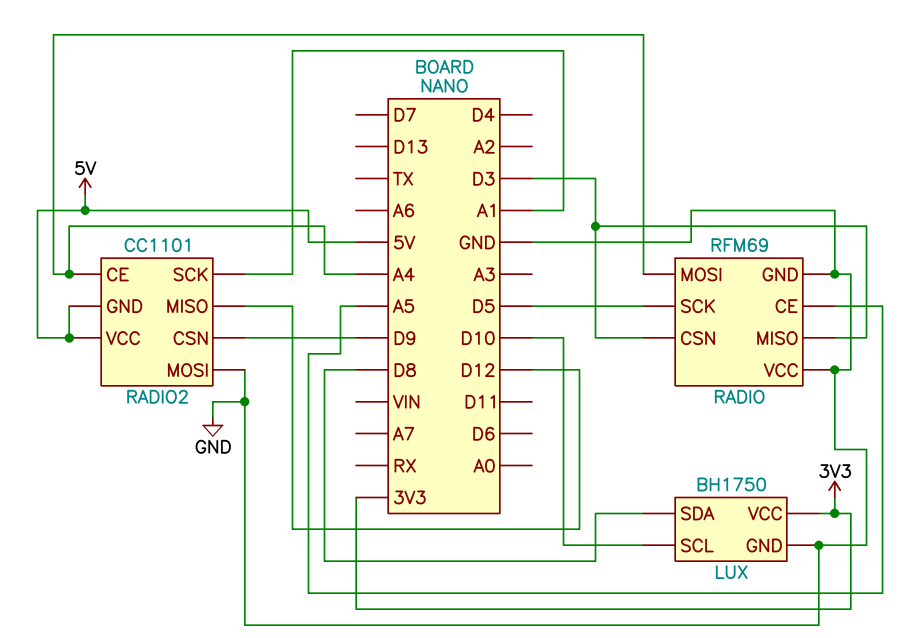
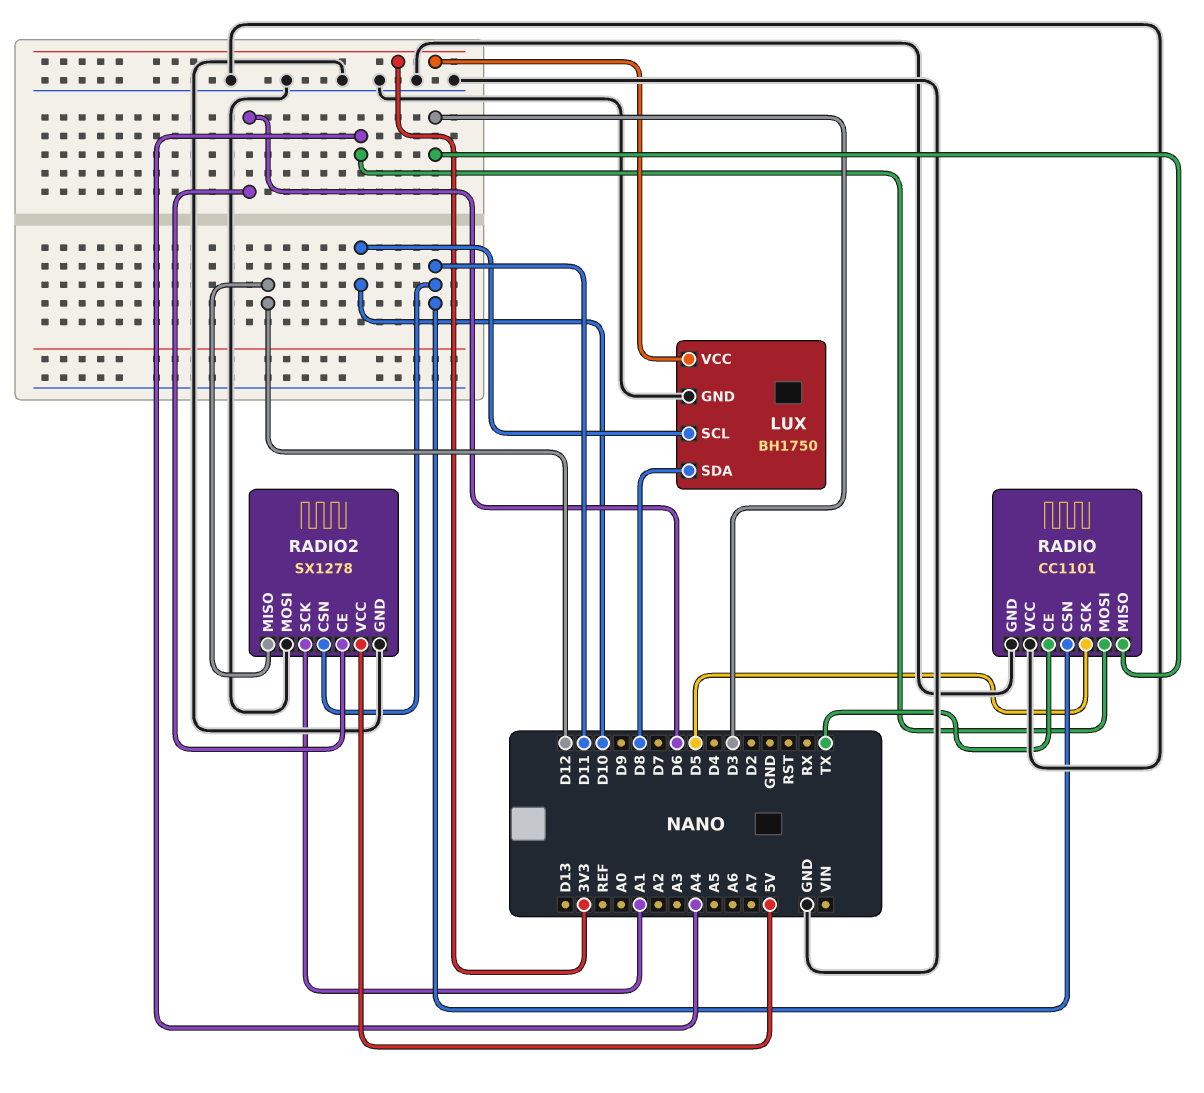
RADIO: RFM69 -> CC1101
RADIO pin CE: A5 -> TX
RADIO pin CSN: D3 -> D11
RADIO2: CC1101 -> SX1278
RADIO2 pin CE: A4 -> D6
RADIO2 pin CSN: D9 -> D11
RADIO2 pin GND: 5V -> GND

